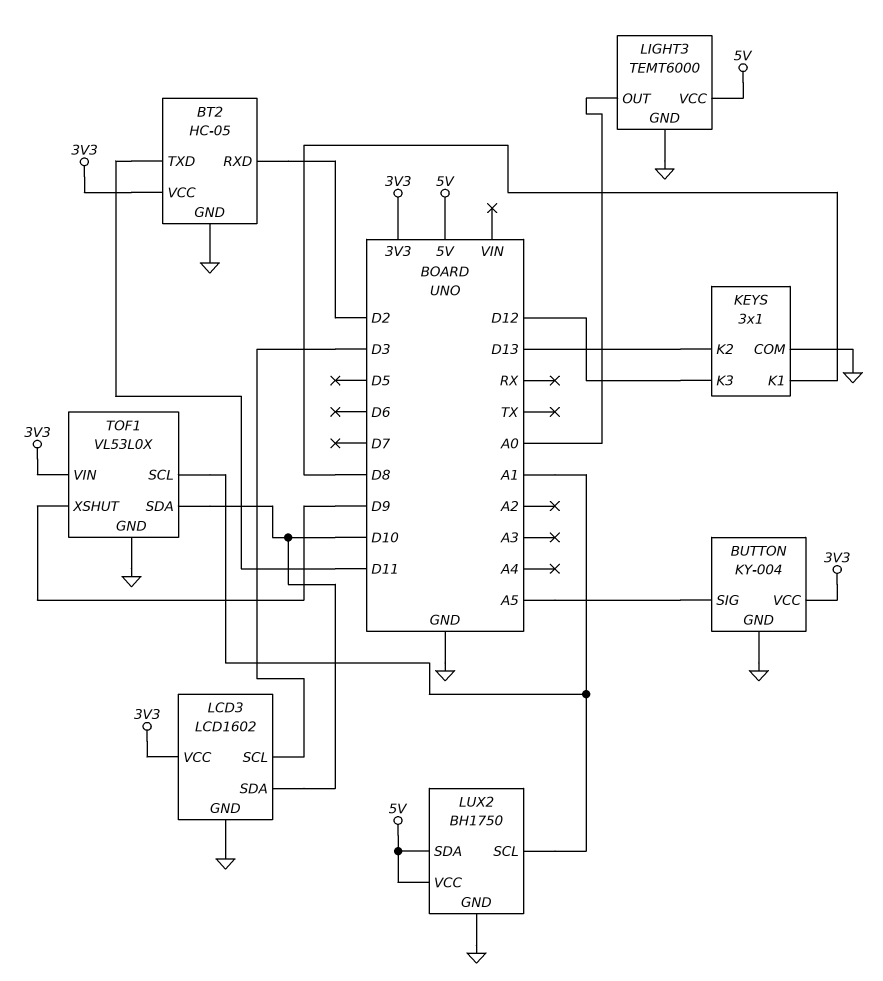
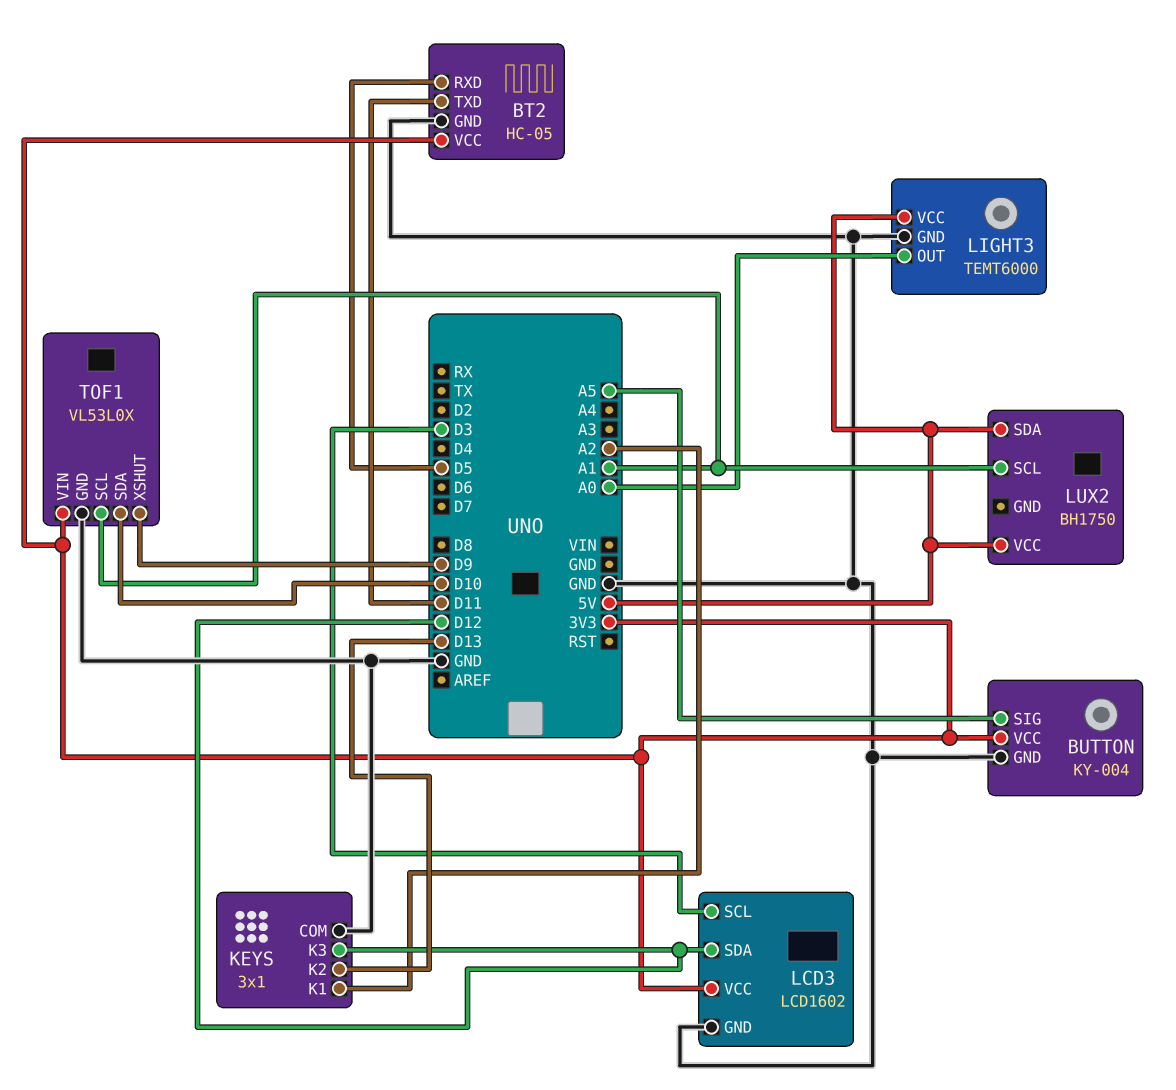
BT2 pin RXD: D2 -> D5
KEYS pin K1: D8 -> A2
LCD3 pin SDA: D10 -> D12
LUX2 pin GND: GND -> none

